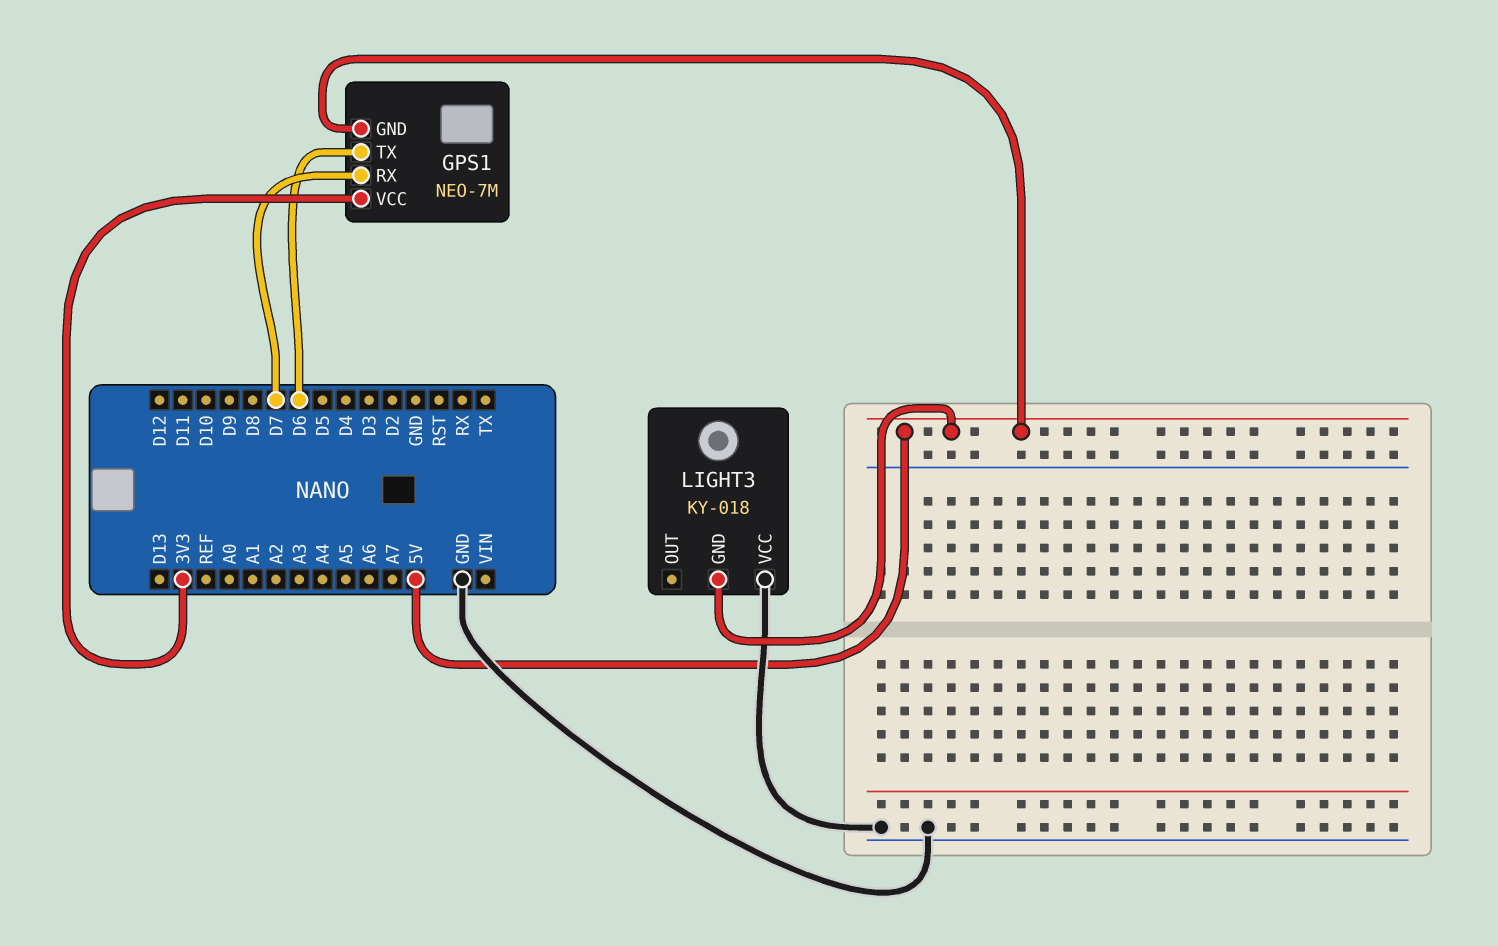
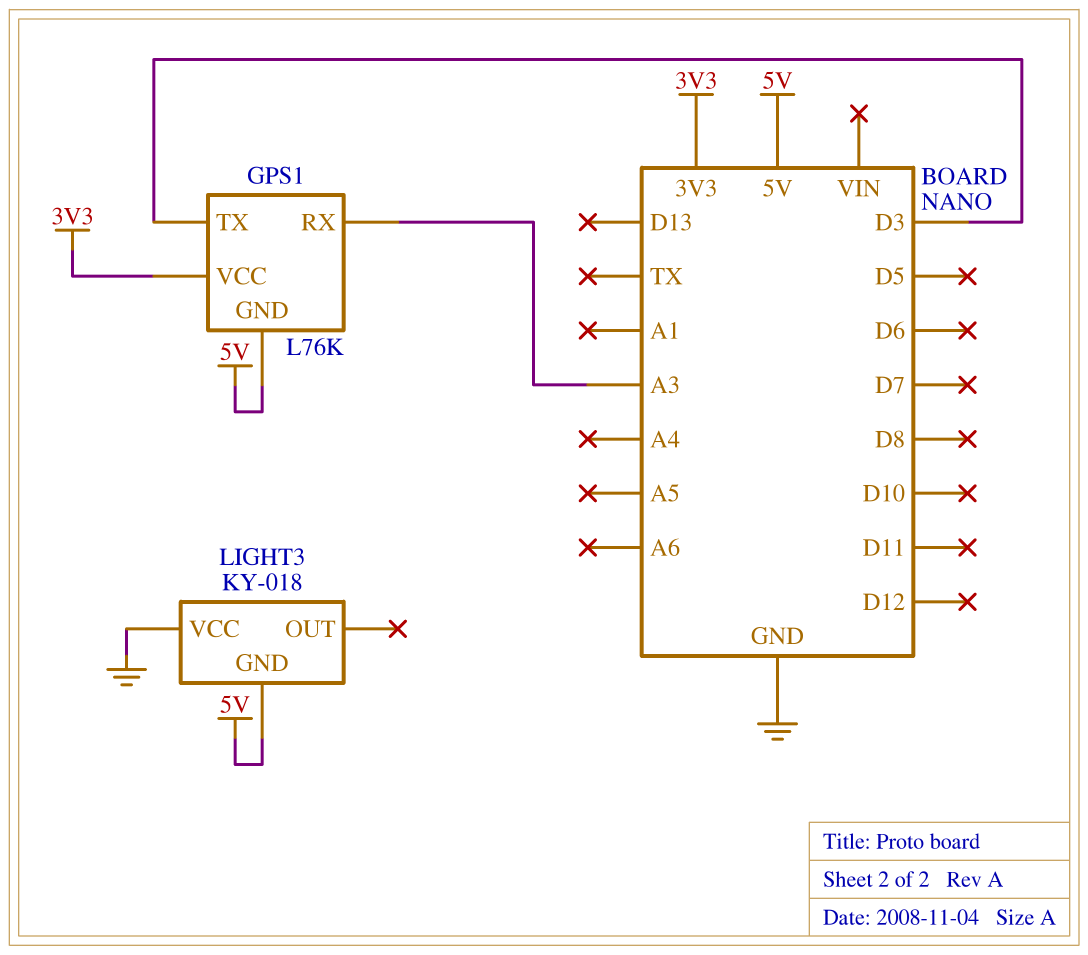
GPS1: NEO-7M -> L76K
GPS1 pin RX: D7 -> A3
GPS1 pin TX: D6 -> D3

